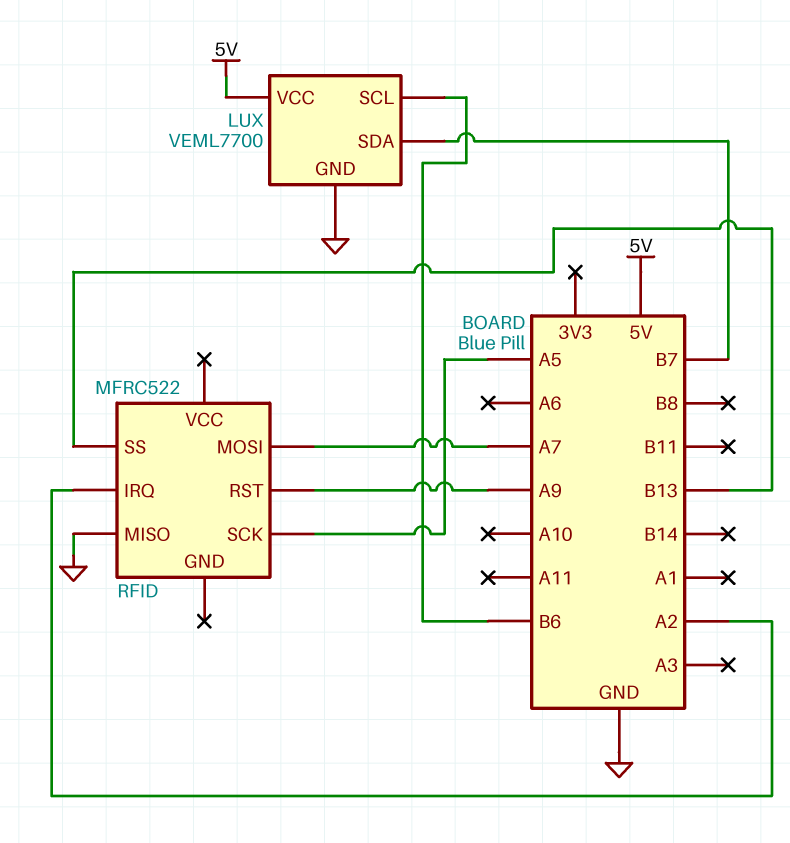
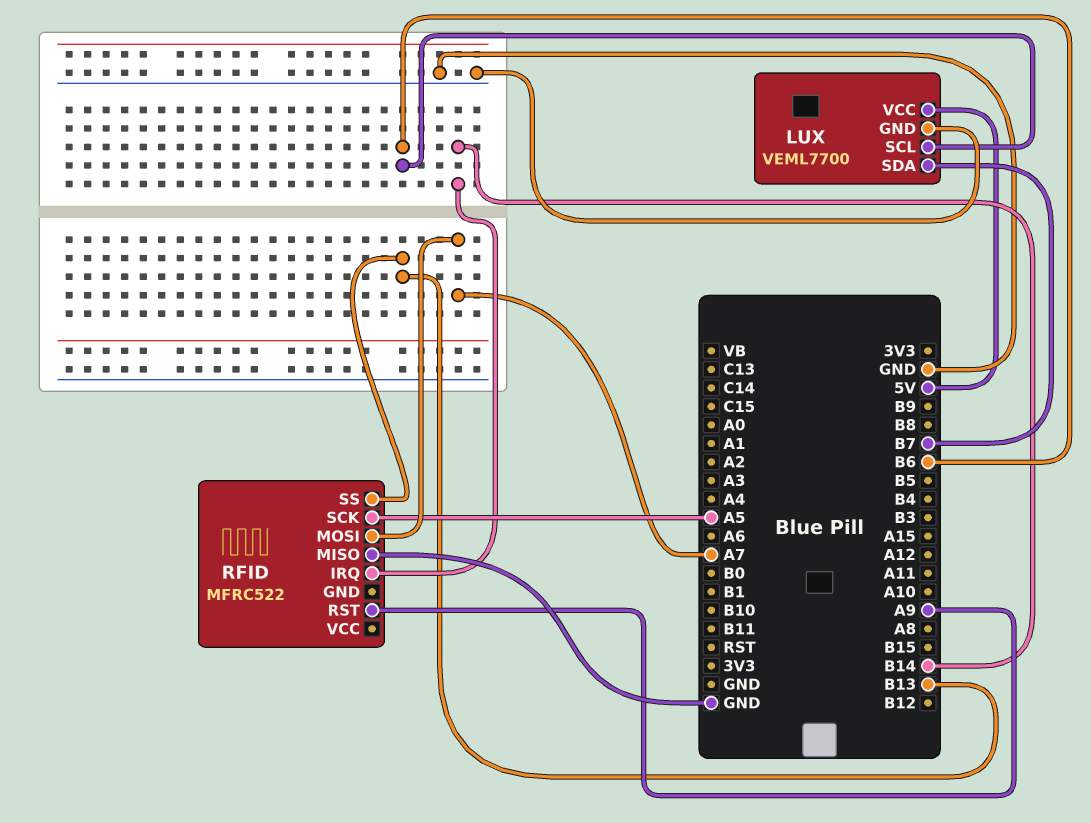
RFID pin IRQ: A2 -> B14

